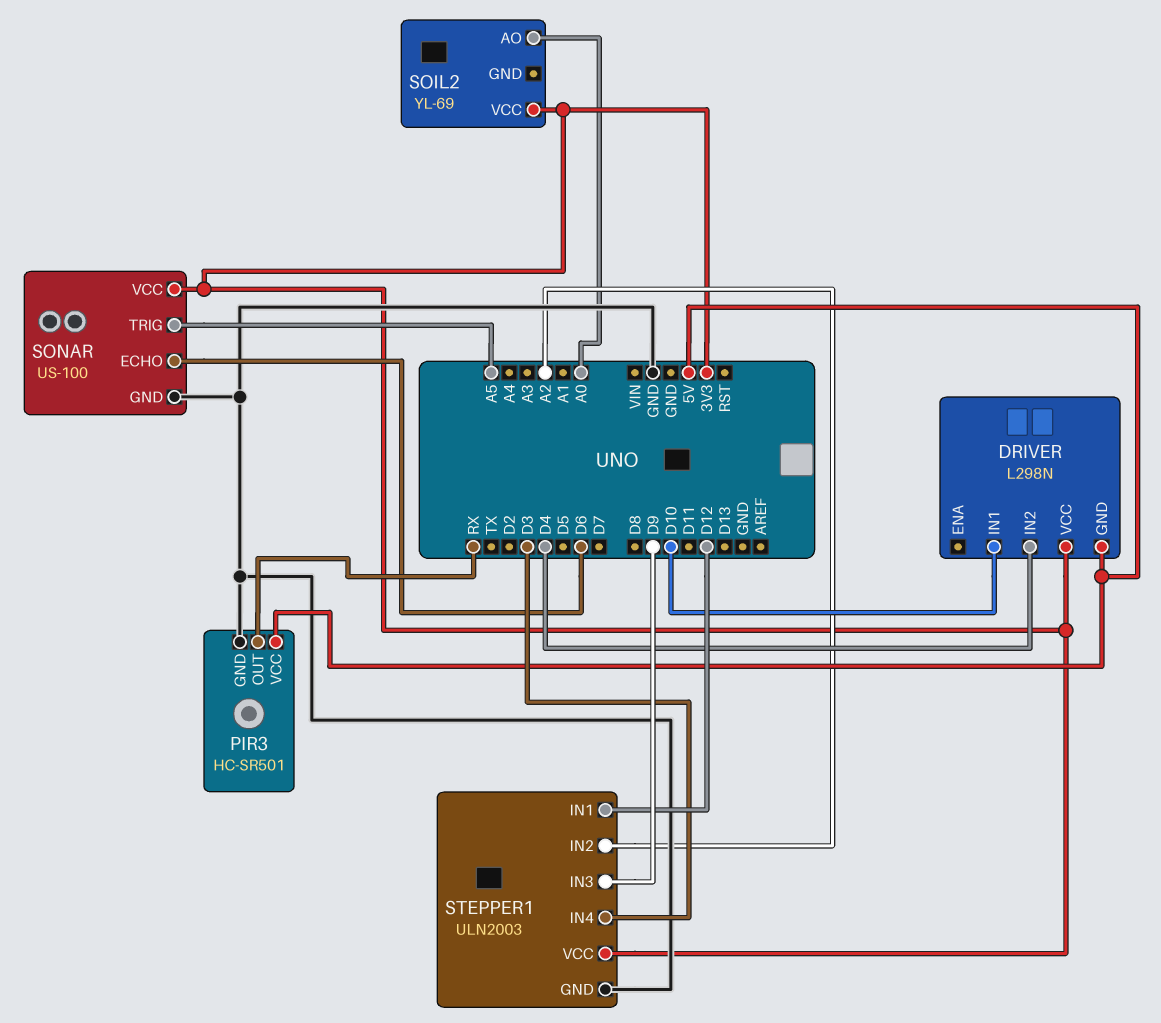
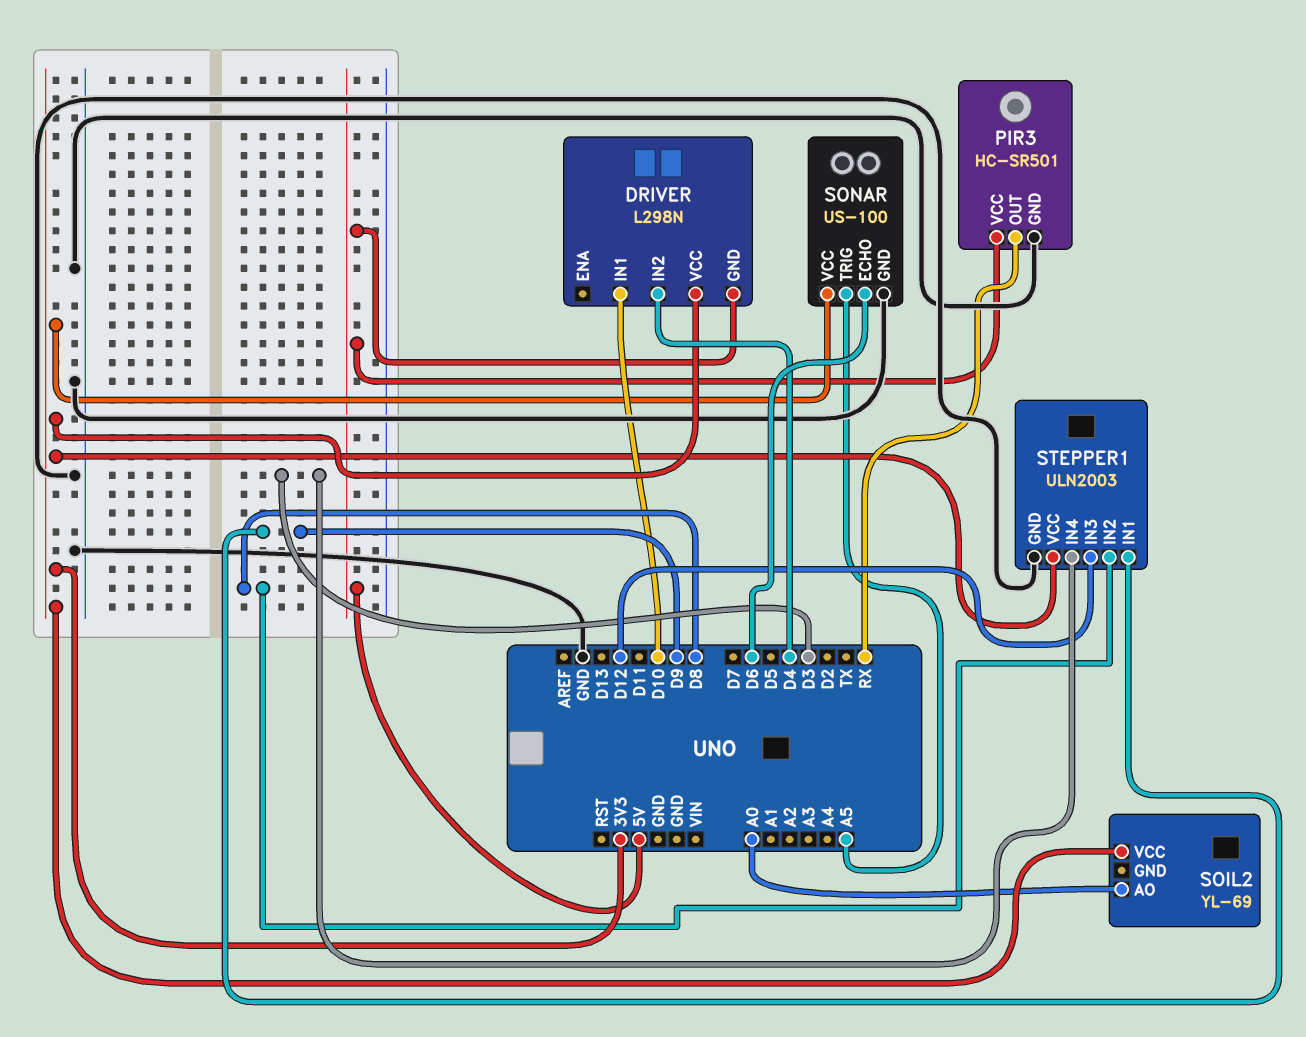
STEPPER1 pin IN1: D12 -> D9
STEPPER1 pin IN2: A2 -> D8
STEPPER1 pin IN3: D9 -> D12

